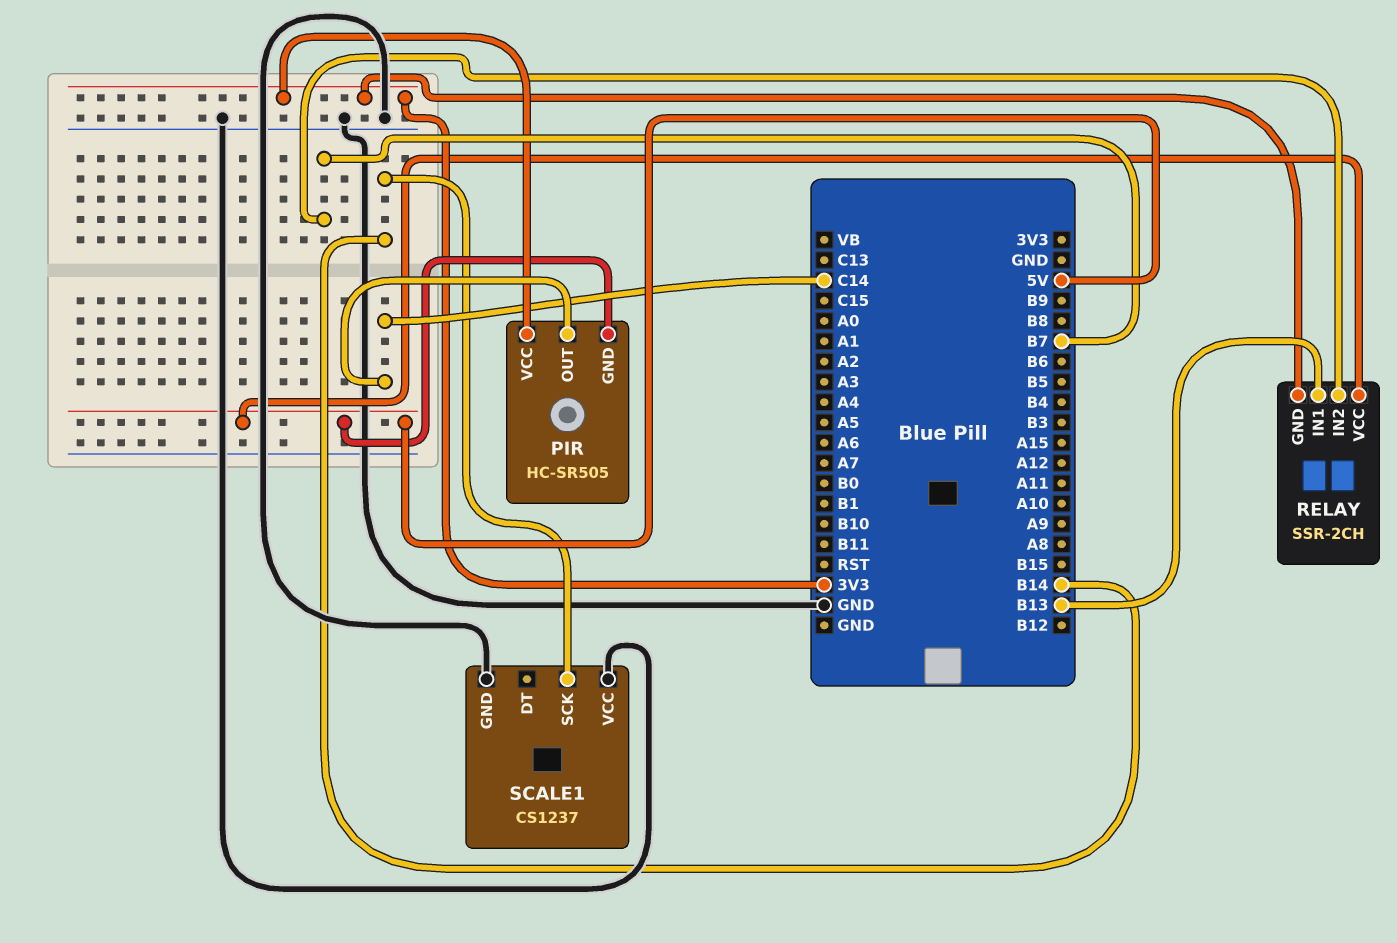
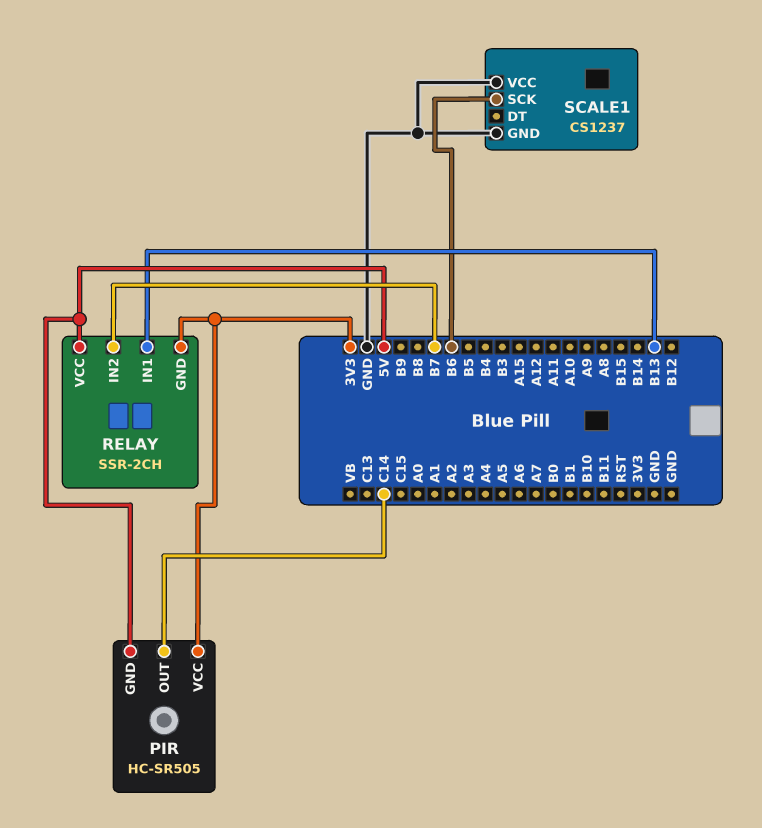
SCALE1 pin SCK: B14 -> B6

